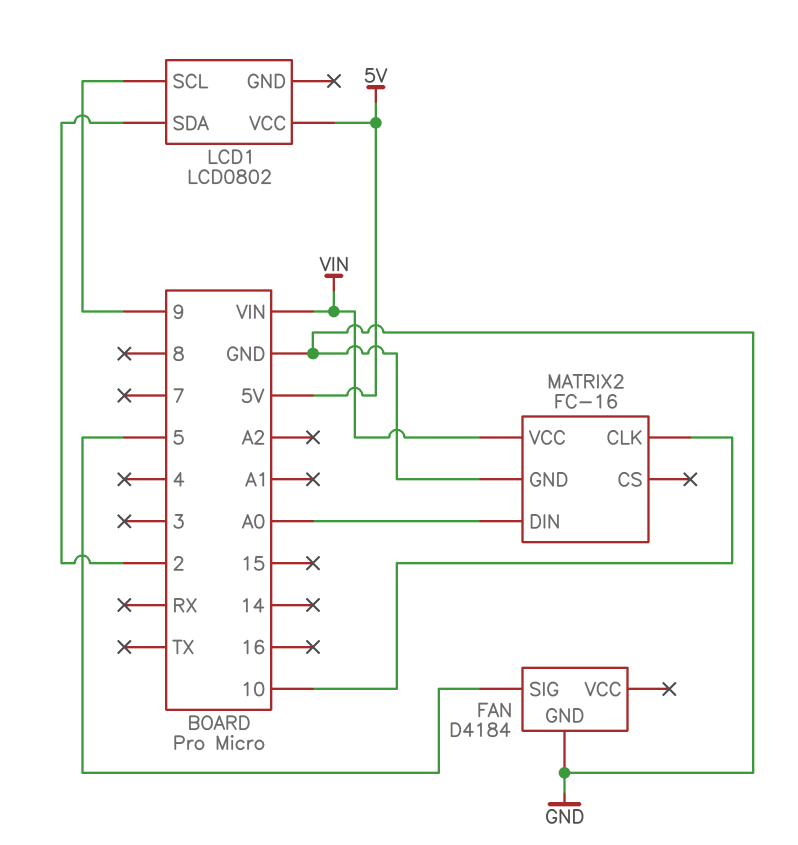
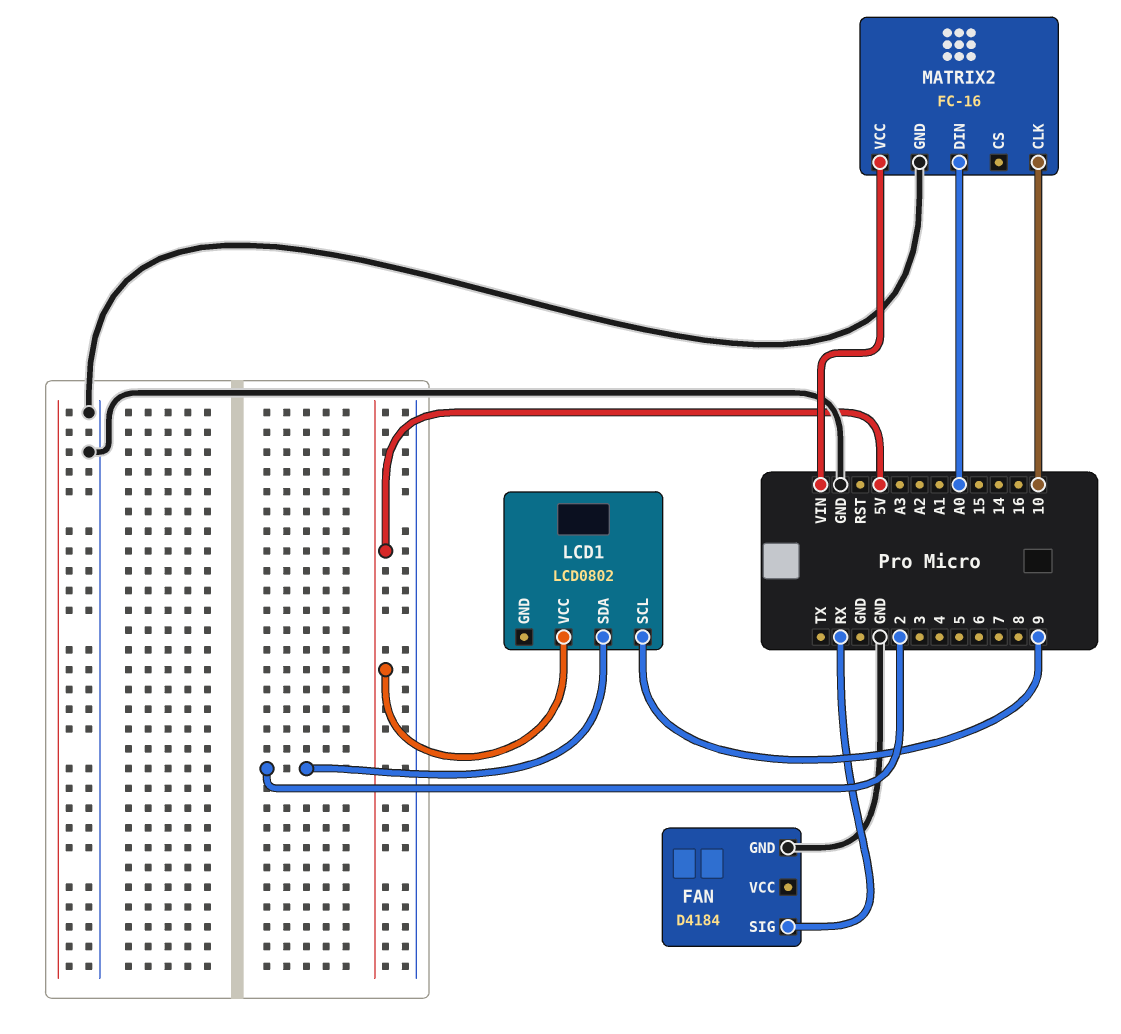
FAN pin SIG: 5 -> RX

